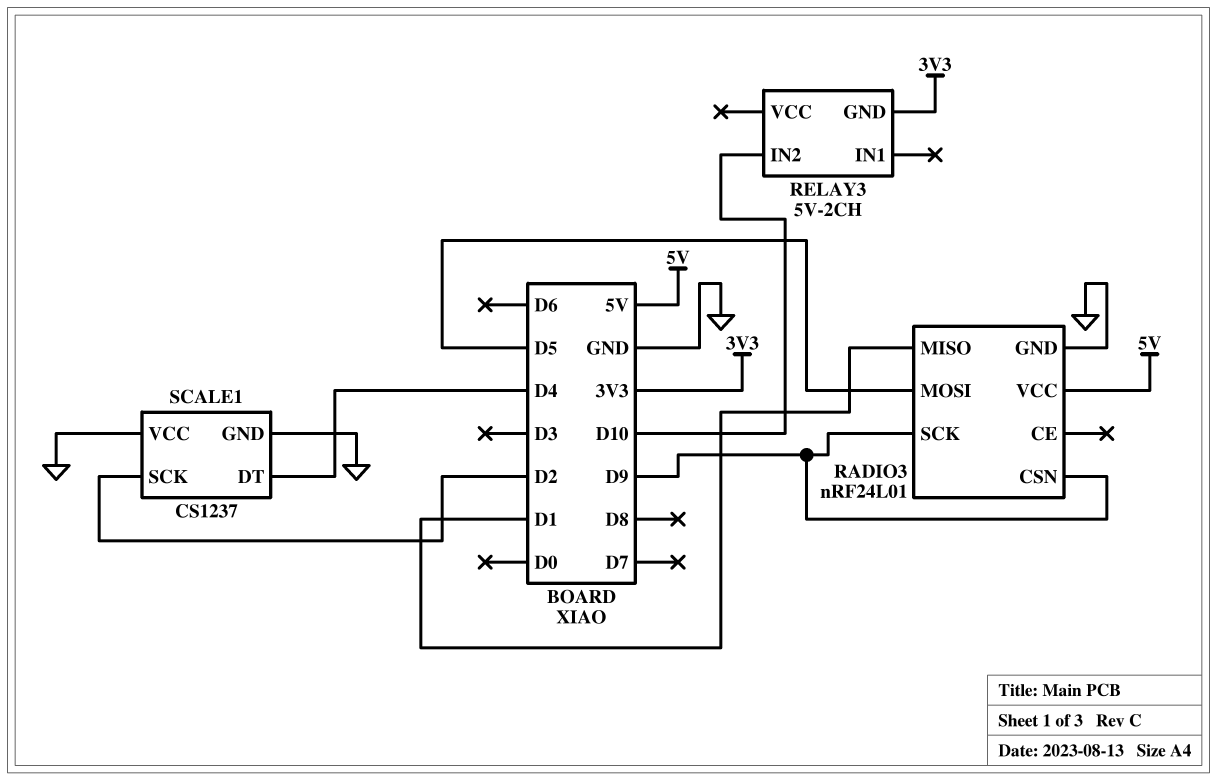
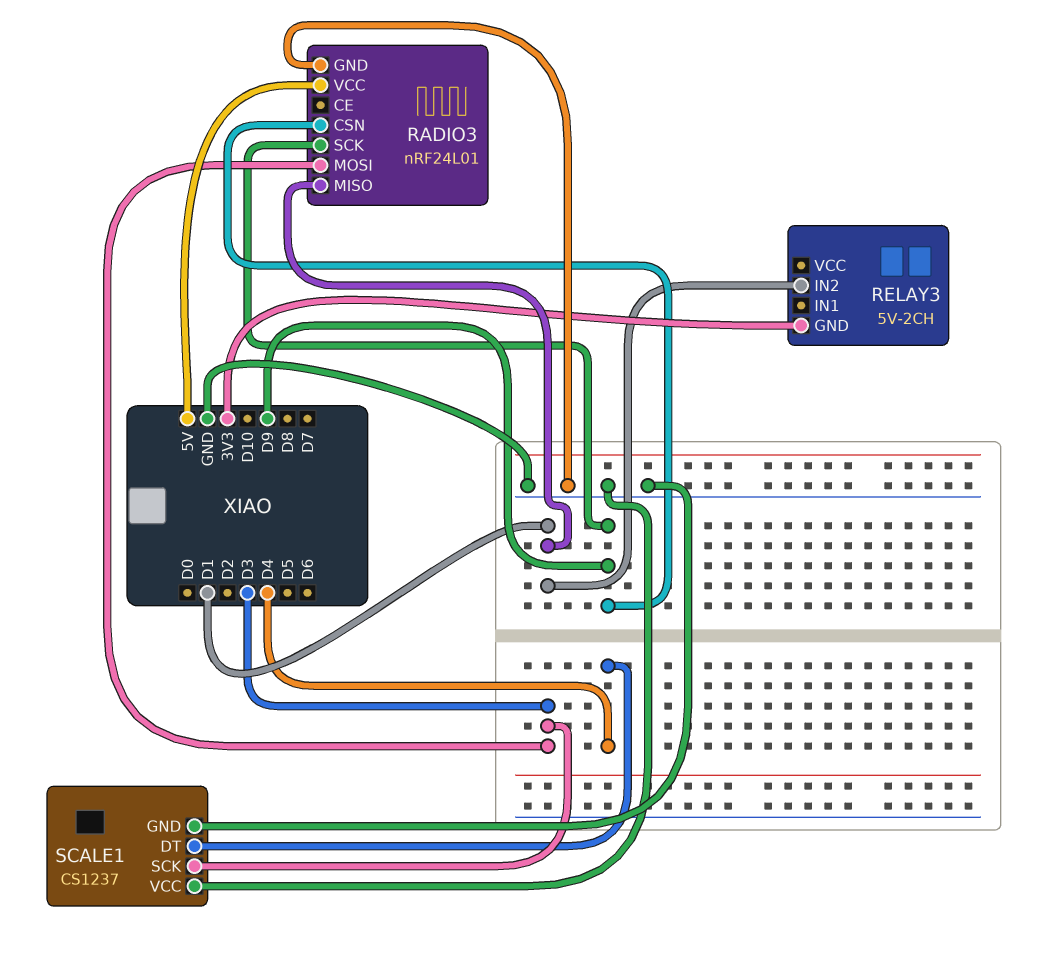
RADIO3 pin MOSI: D5 -> D3
RELAY3 pin IN2: D10 -> D1
SCALE1 pin SCK: D2 -> D3

